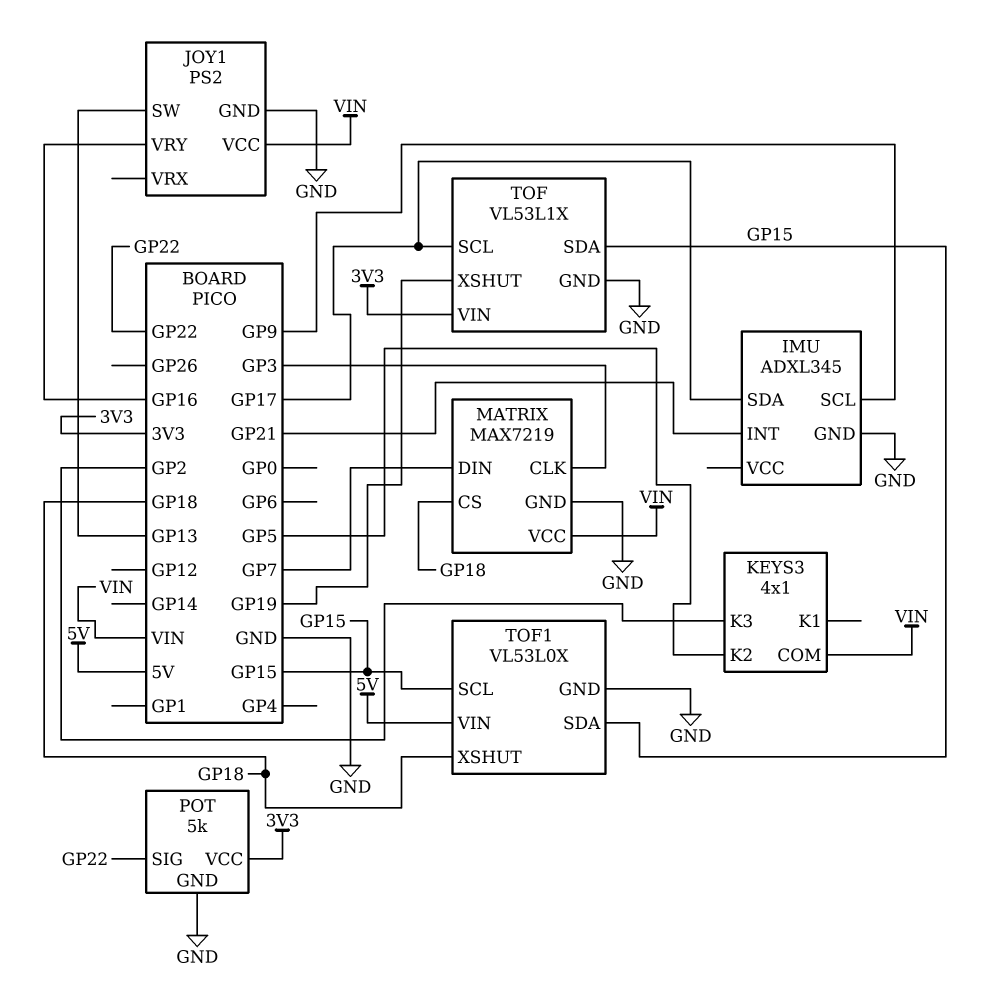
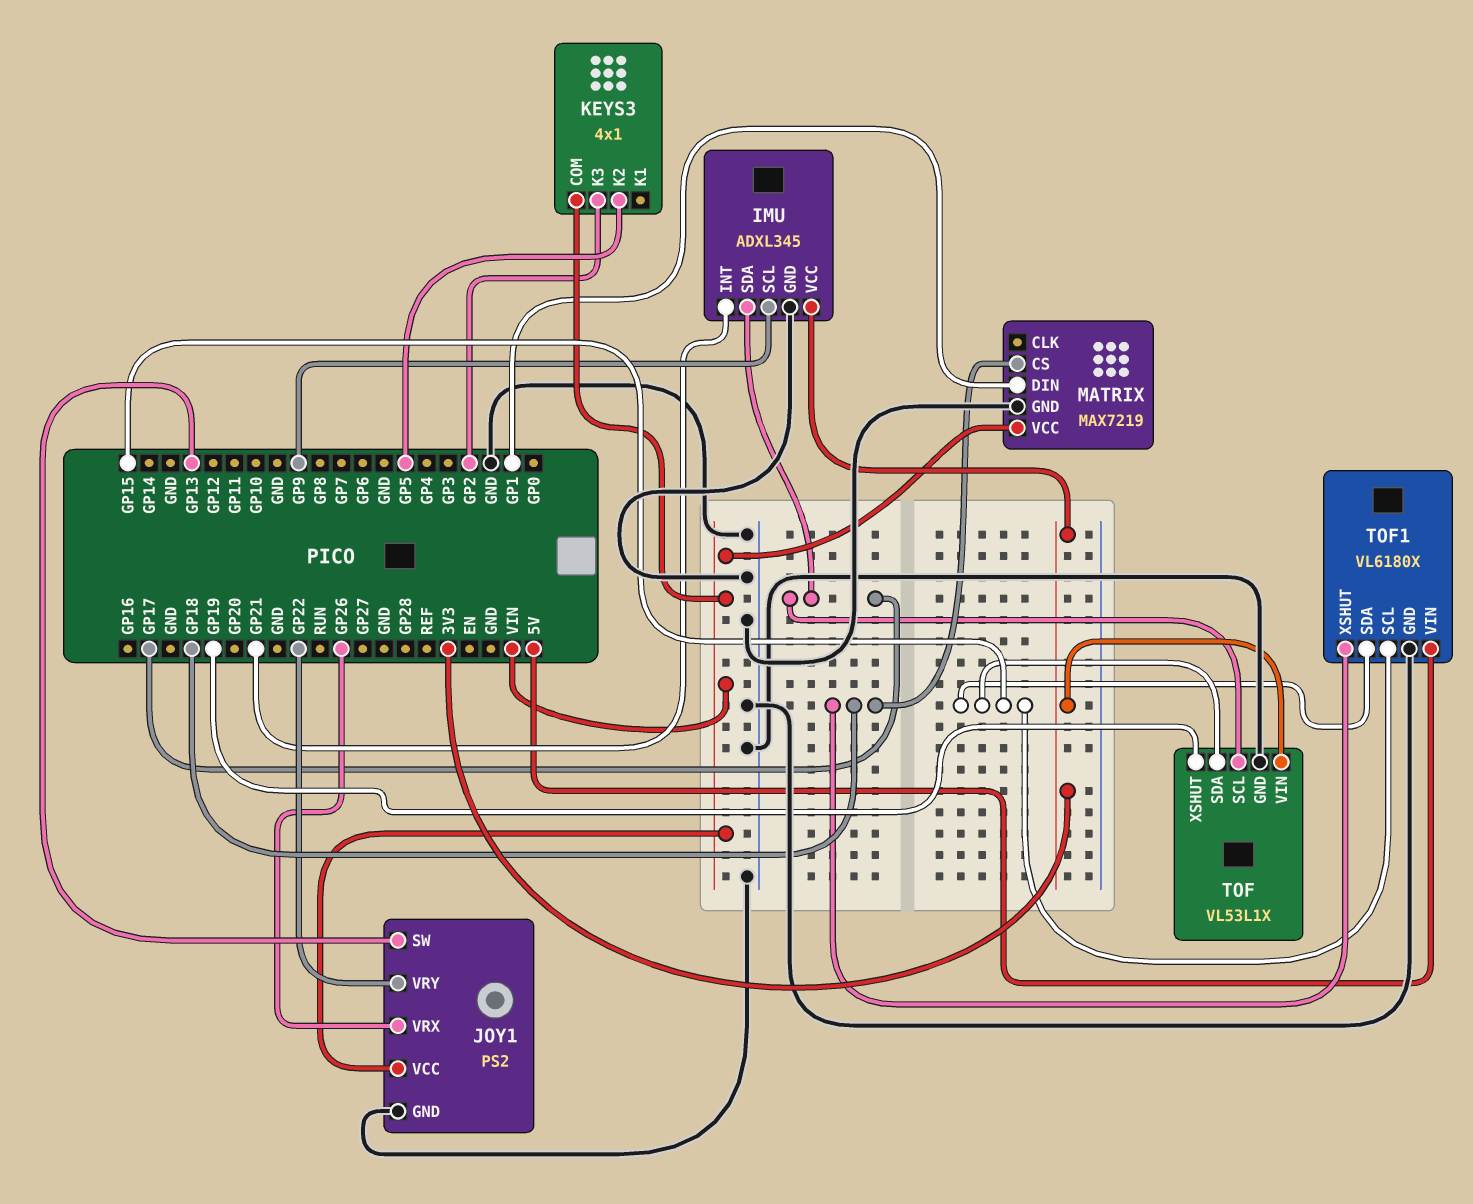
IMU pin VCC: none -> 3V3
JOY1 pin VRX: none -> GP26
JOY1 pin VRY: GP16 -> GP22
MATRIX pin CLK: GP3 -> none
MATRIX pin DIN: GP7 -> GP1
POT: 5k -> none
POT pin GND: GND -> none
POT pin SIG: GP22 -> none
POT pin VCC: 3V3 -> none
TOF1: VL53L0X -> VL6180X

